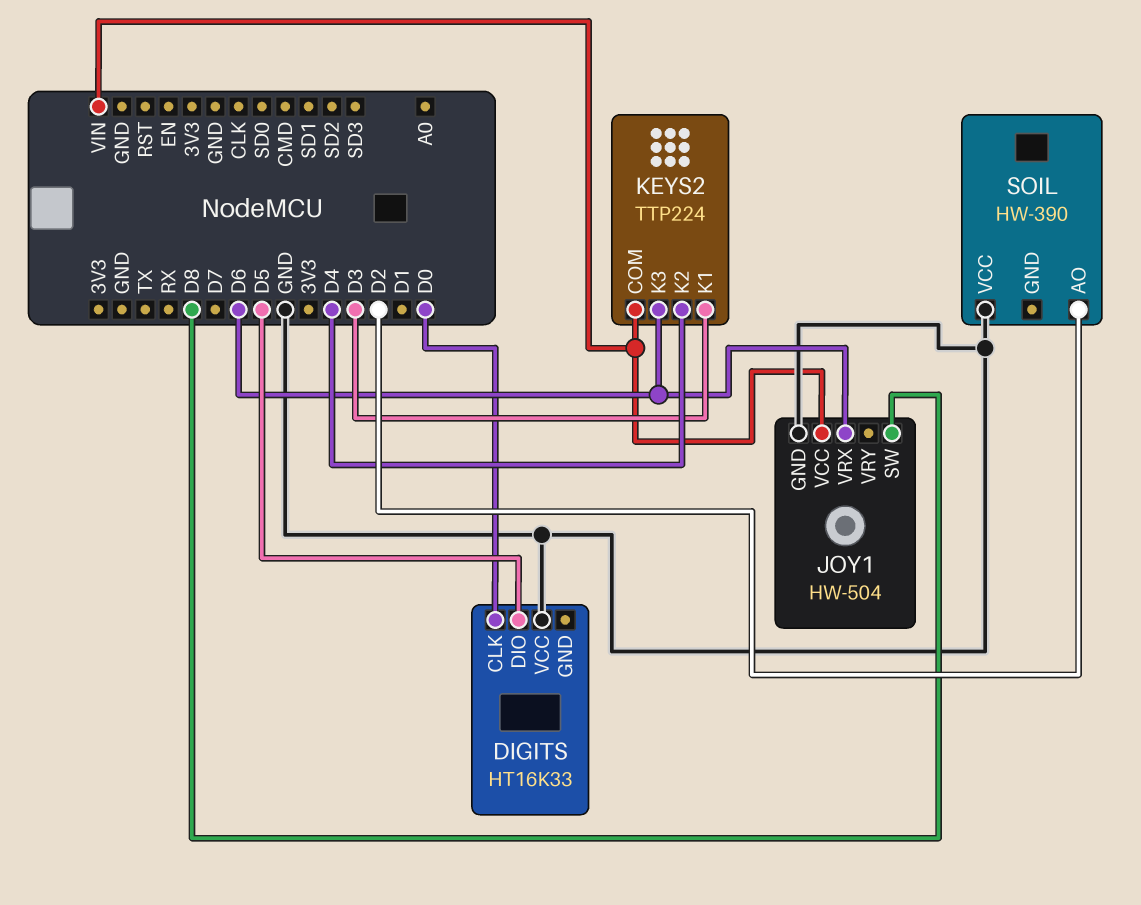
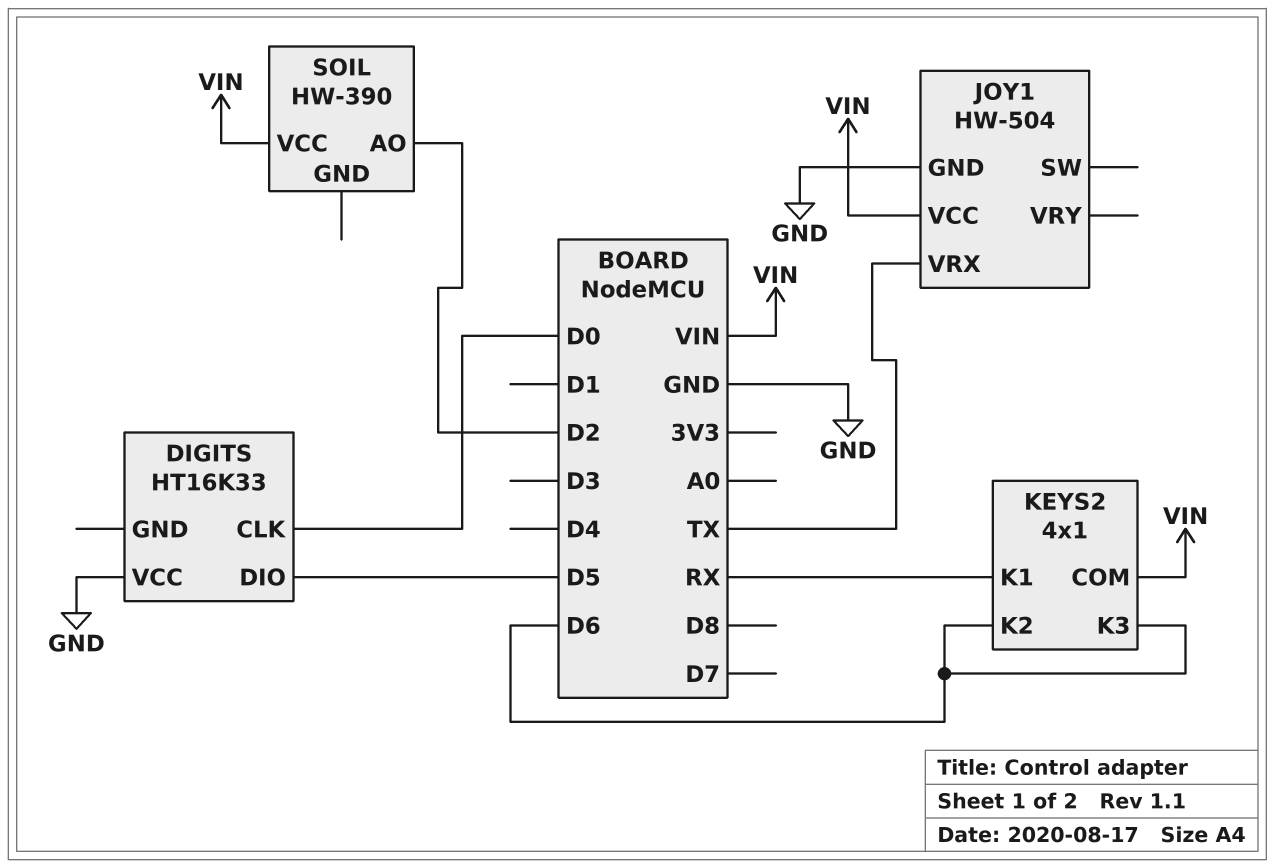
JOY1 pin SW: D8 -> none
JOY1 pin VRX: D6 -> TX
KEYS2: TTP224 -> 4x1
KEYS2 pin K1: D3 -> RX
KEYS2 pin K2: D4 -> D6
SOIL pin VCC: GND -> VIN

